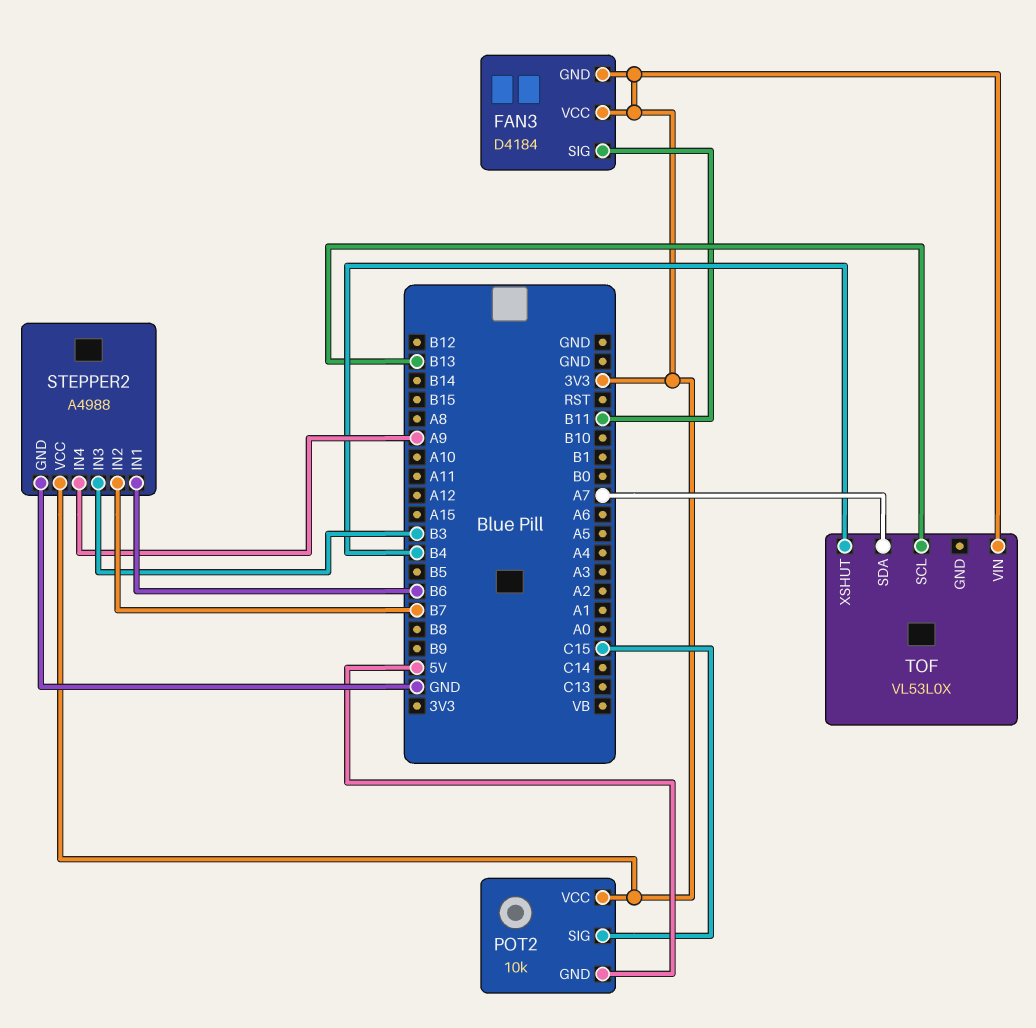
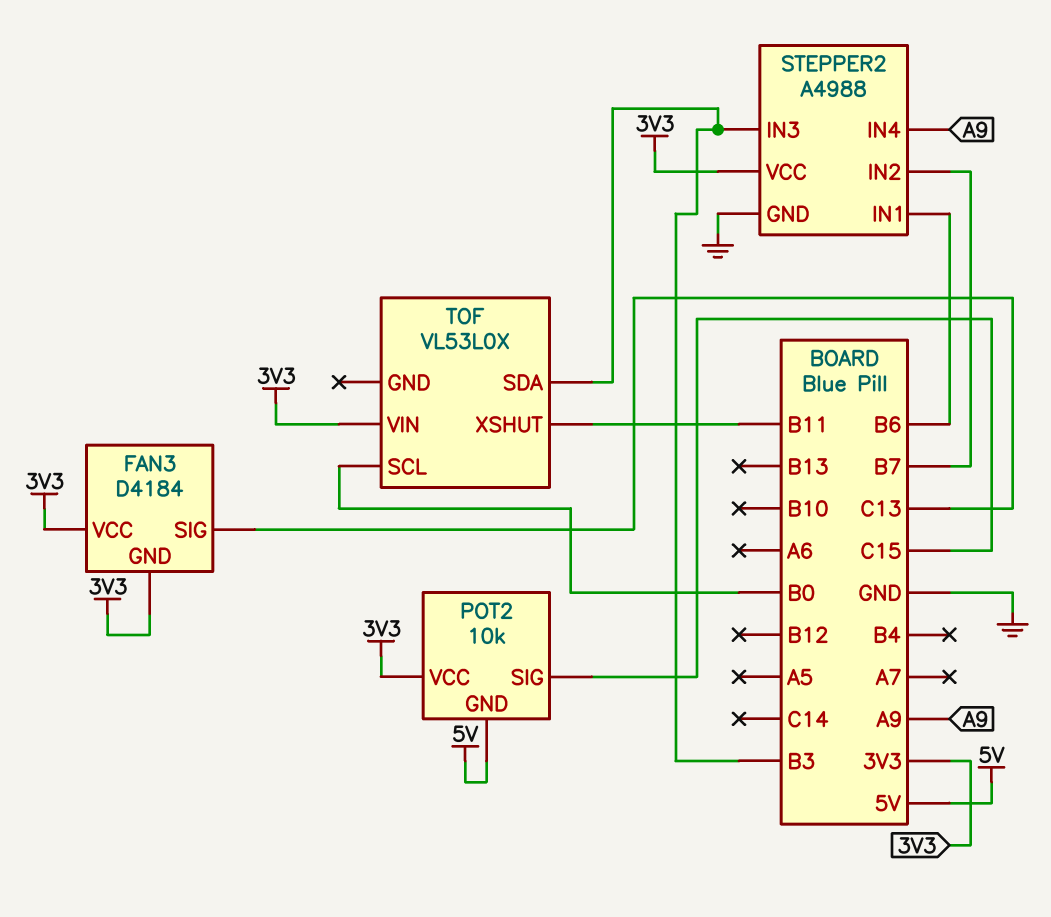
FAN3 pin SIG: B11 -> C13
TOF pin SCL: B13 -> B0
TOF pin SDA: A7 -> B3
TOF pin XSHUT: B4 -> B11

